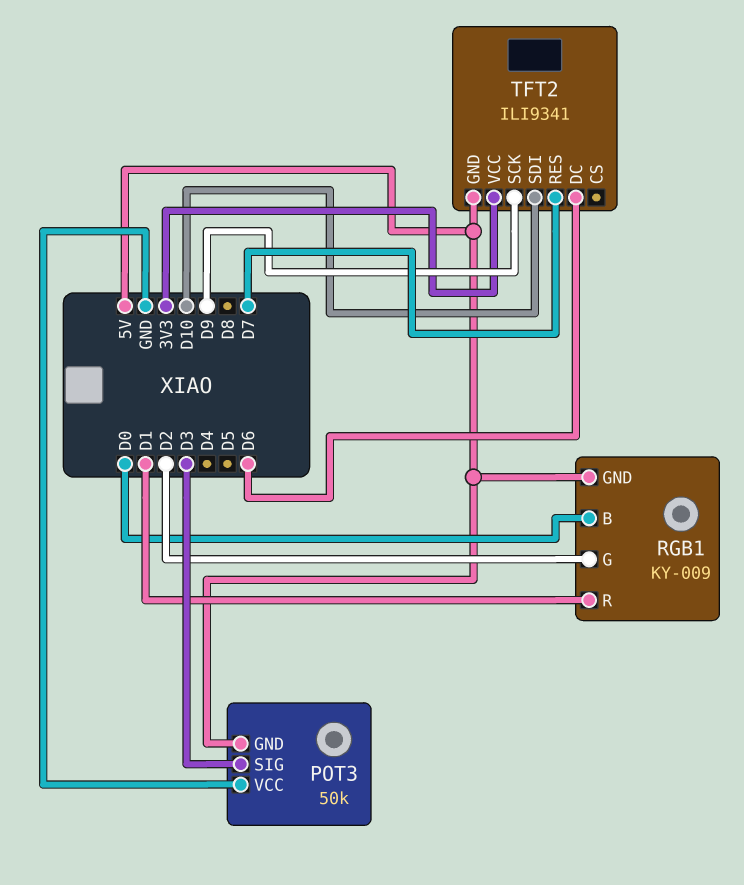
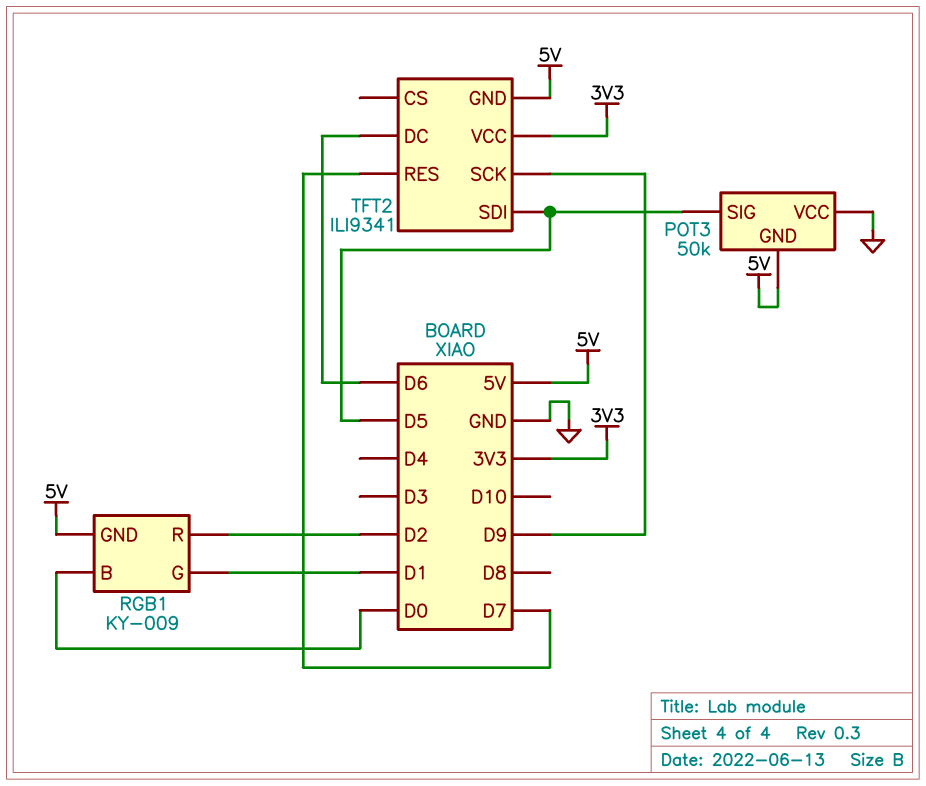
POT3 pin SIG: D3 -> D5
RGB1 pin G: D2 -> D1
RGB1 pin R: D1 -> D2
TFT2 pin SDI: D10 -> D5

